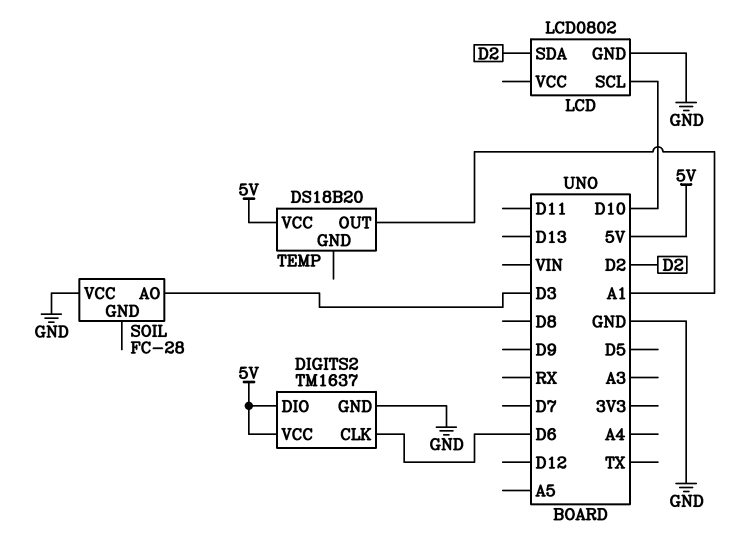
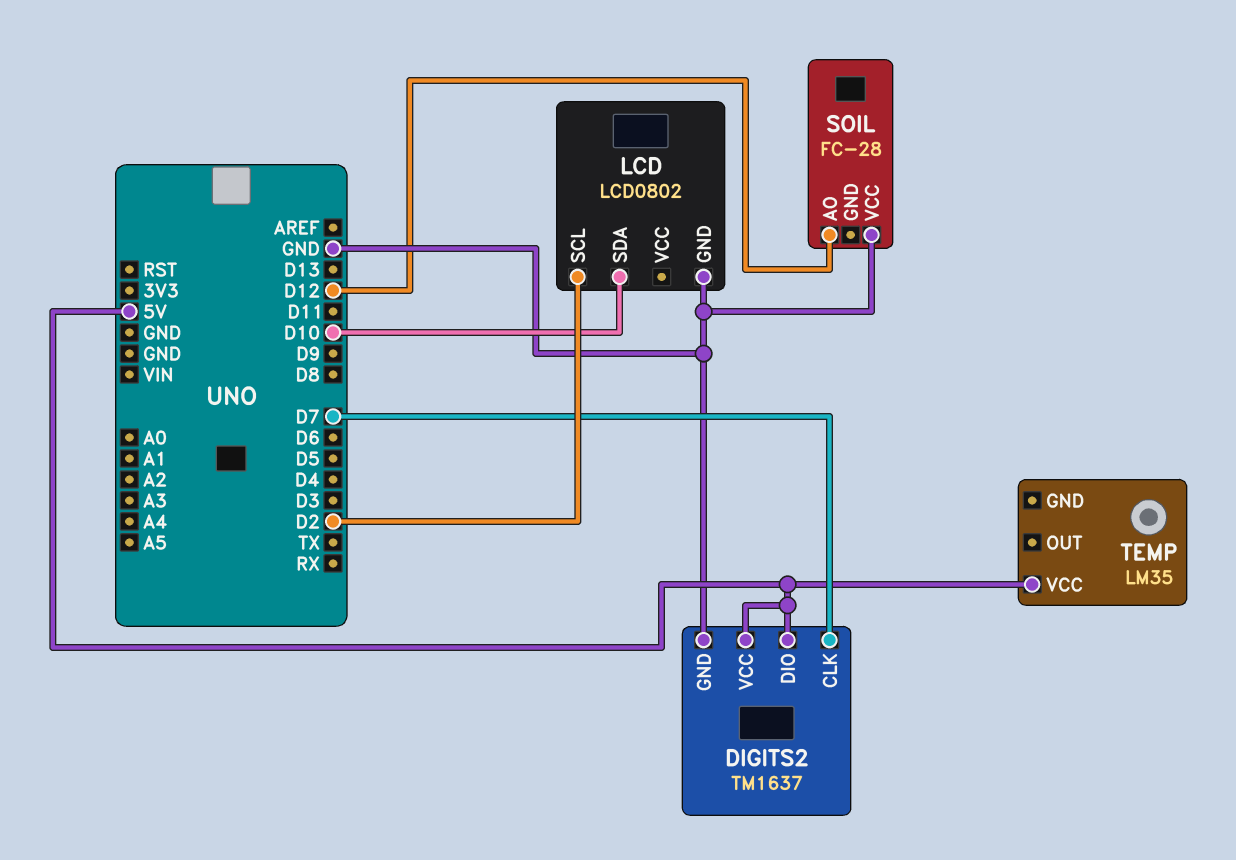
DIGITS2 pin CLK: D6 -> D7
LCD pin SCL: D10 -> D2
LCD pin SDA: D2 -> D10
SOIL pin AO: D3 -> D12
TEMP: DS18B20 -> LM35
TEMP pin OUT: A1 -> none

